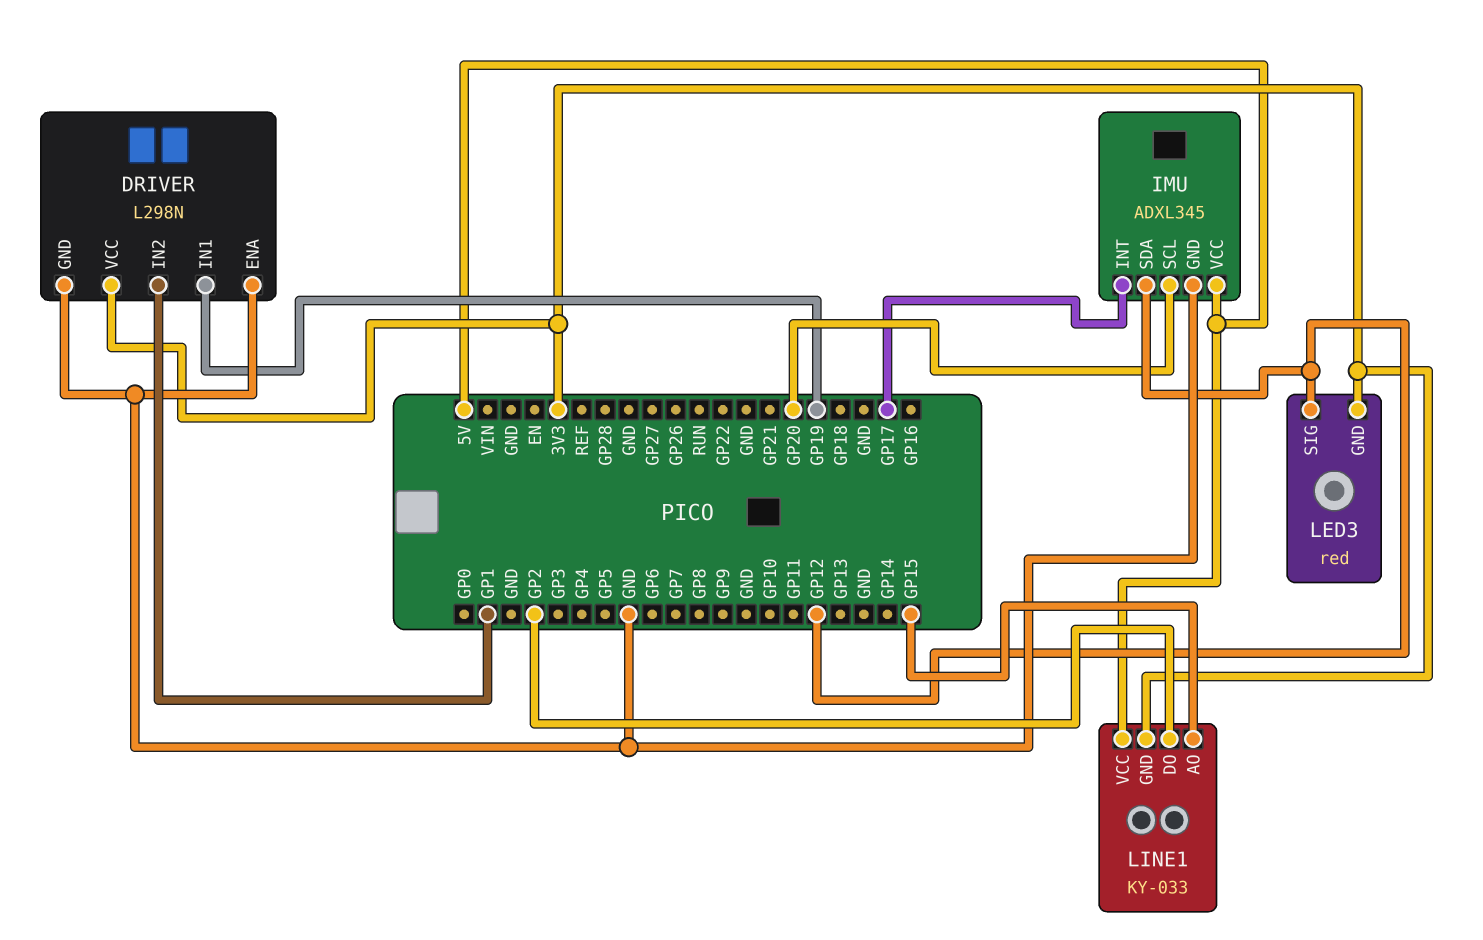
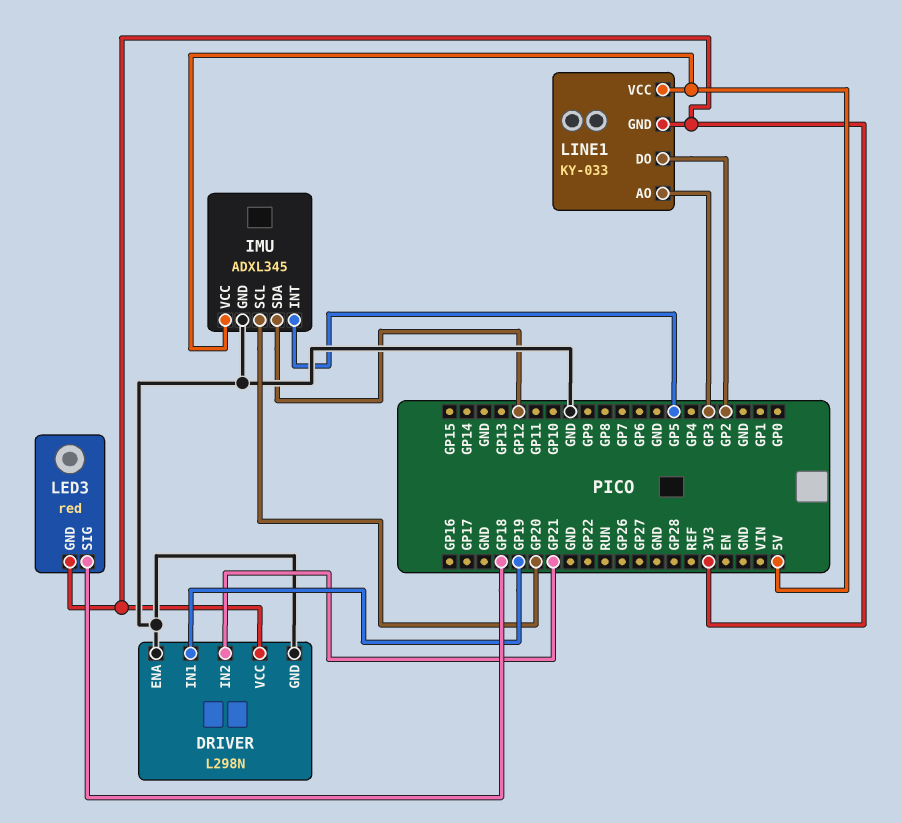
DRIVER pin IN2: GP1 -> GP21
IMU pin INT: GP17 -> GP5
LED3 pin SIG: GP12 -> GP18
LINE1 pin AO: GP15 -> GP3

